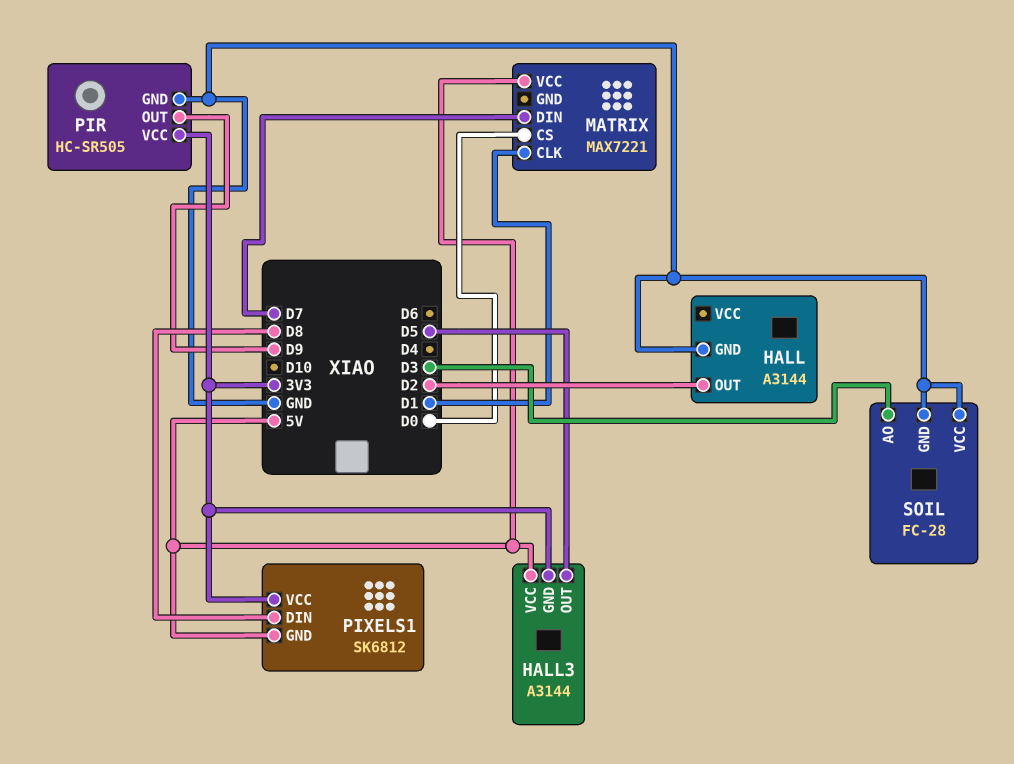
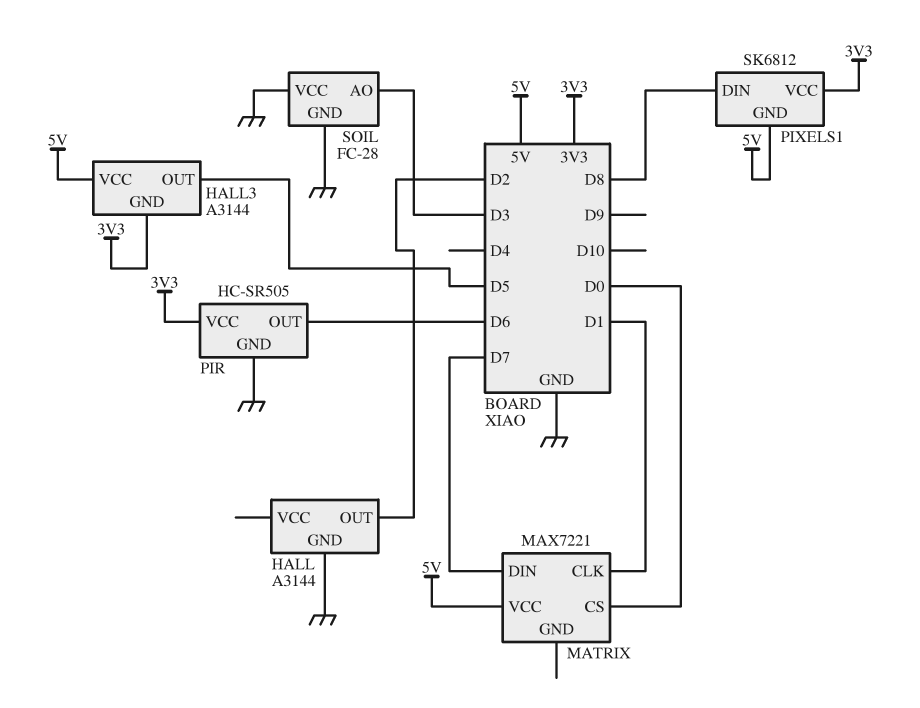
PIR pin OUT: D9 -> D6

